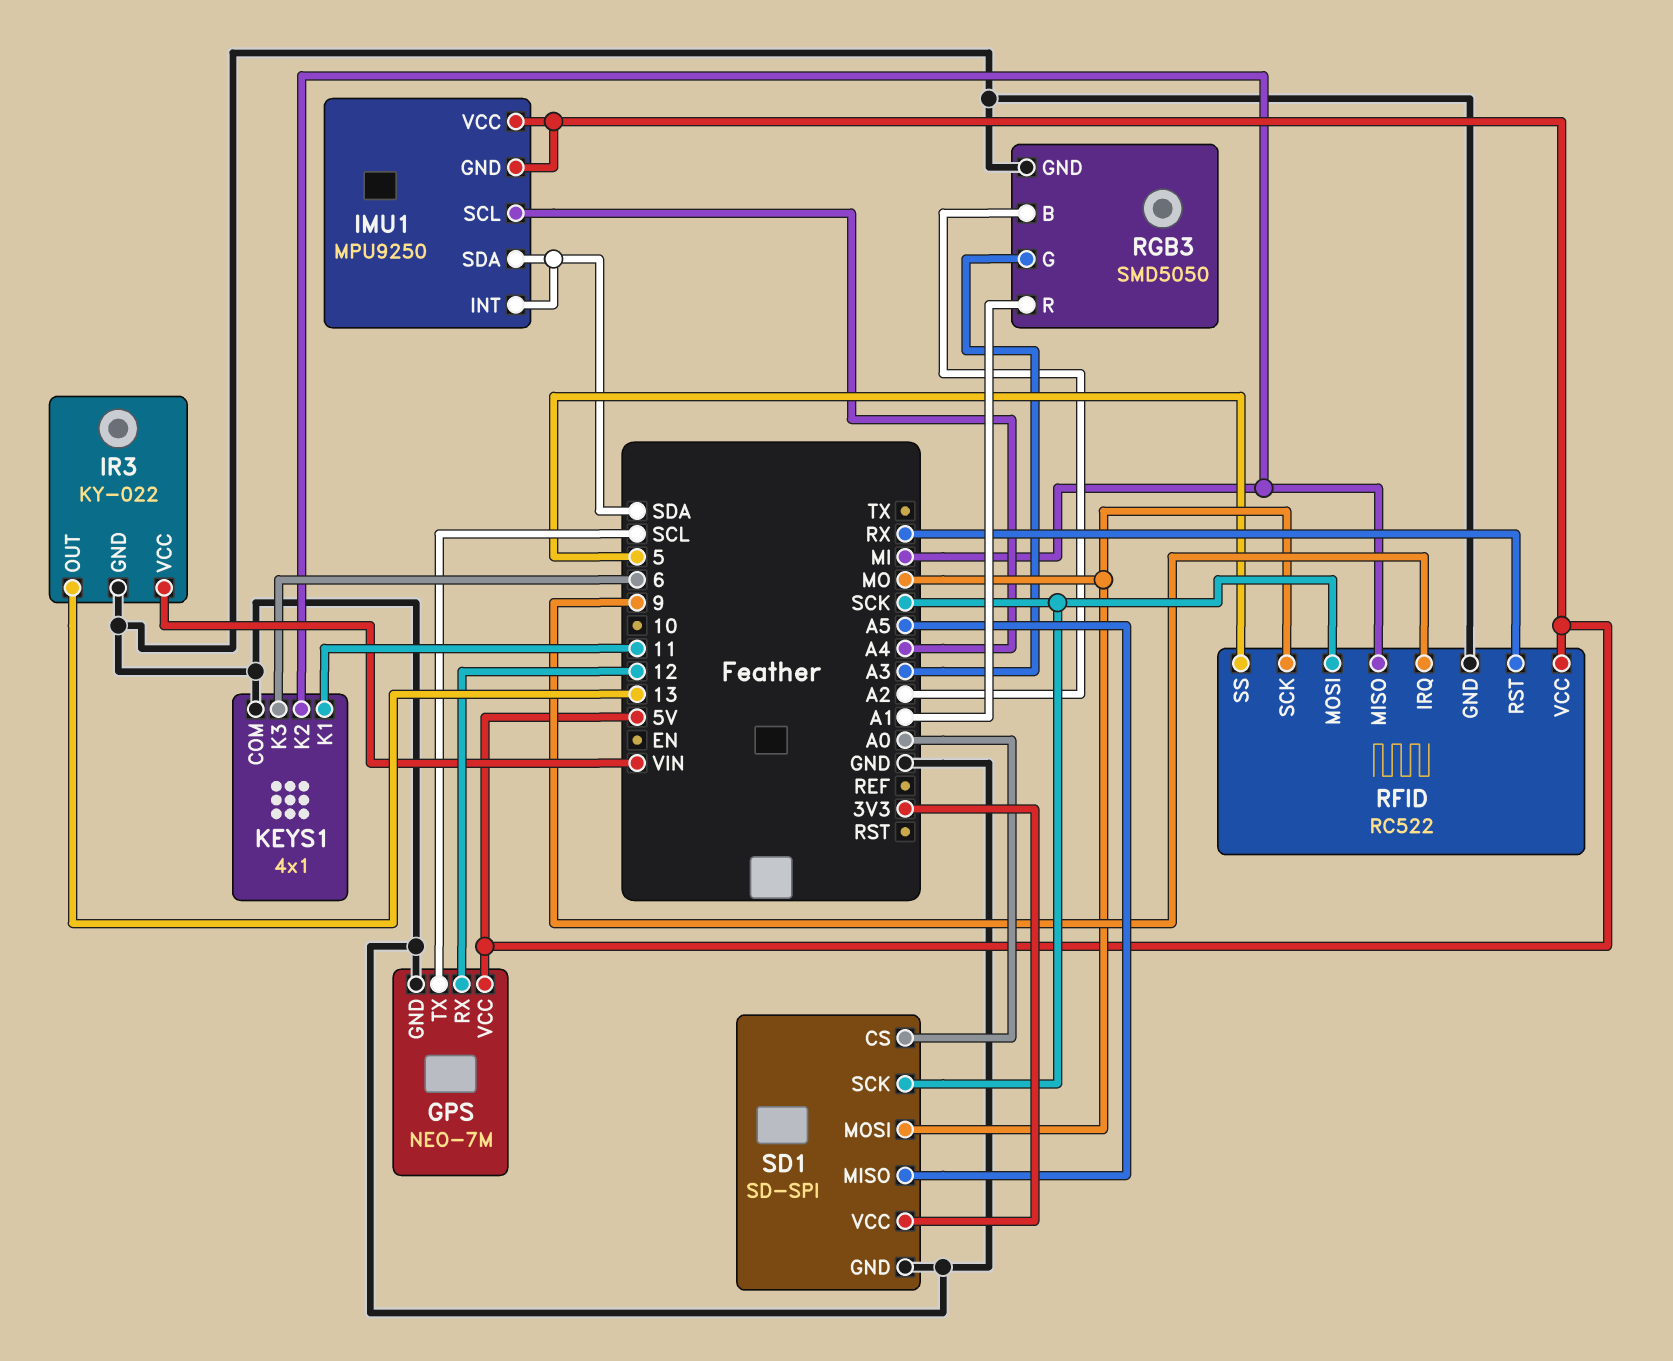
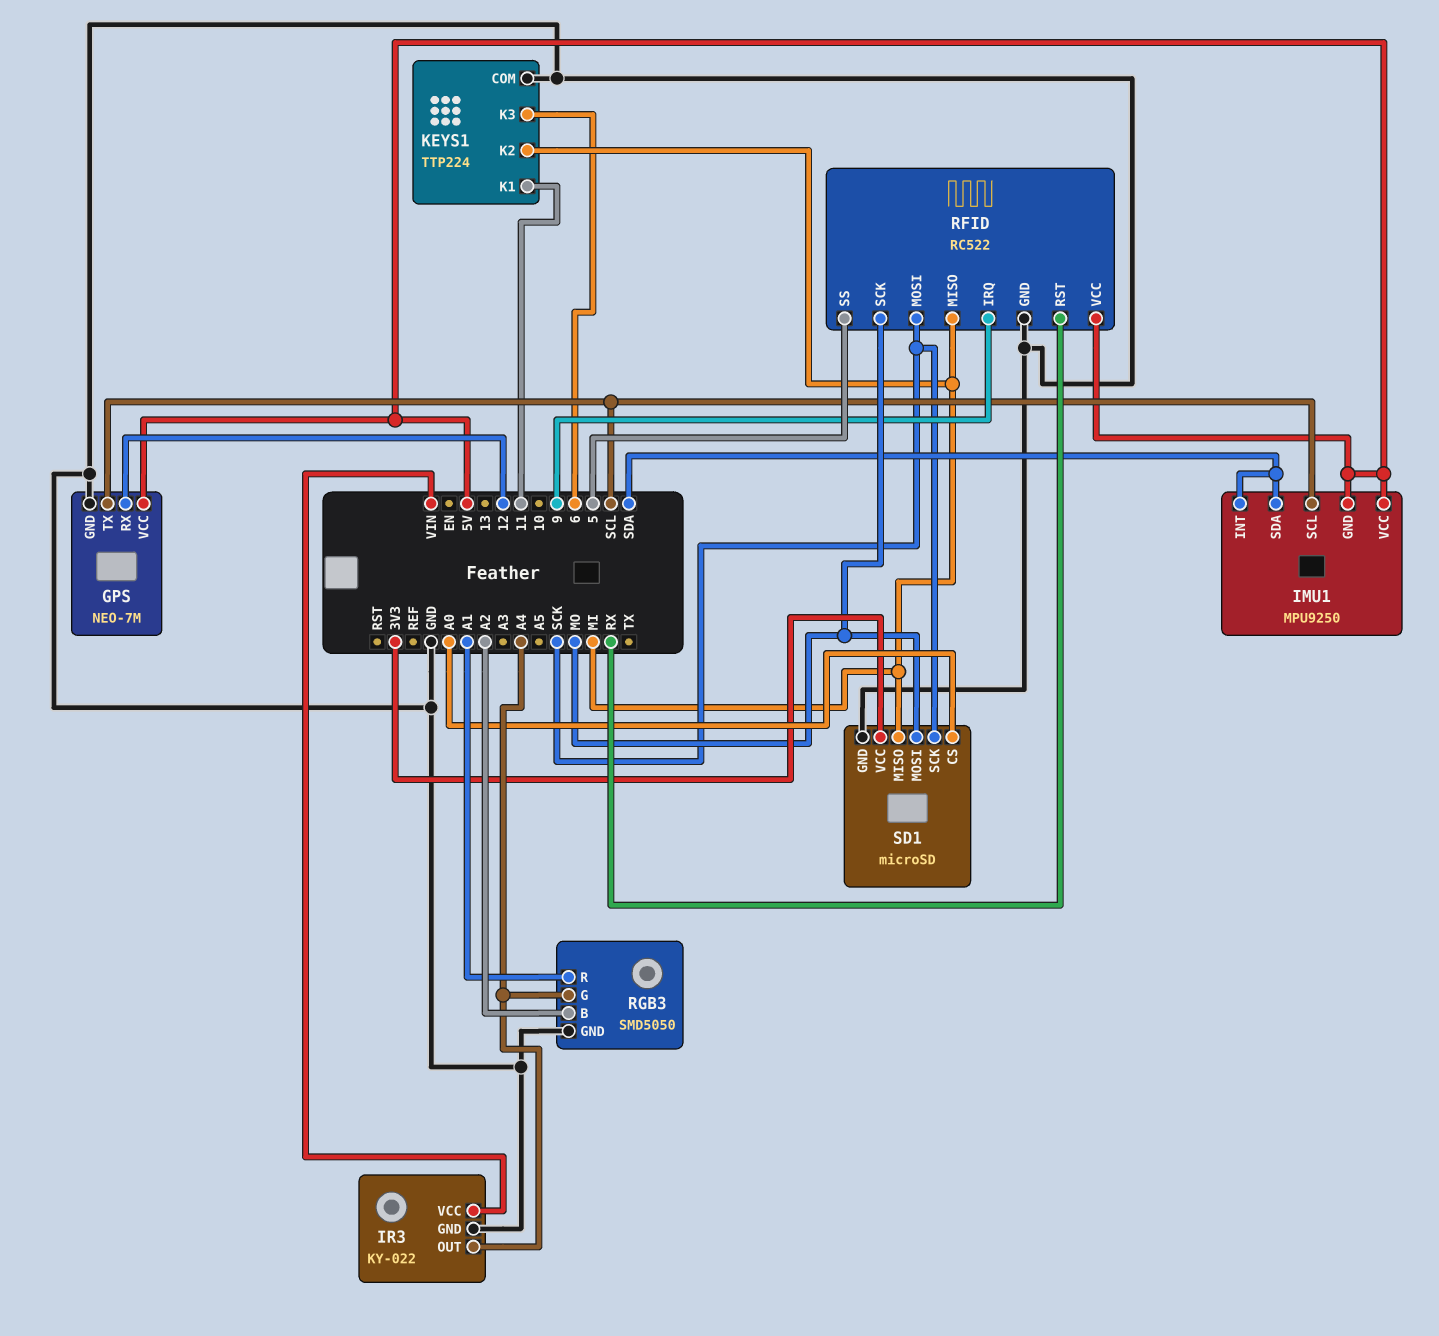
IMU1 pin SCL: A4 -> SCL
IR3 pin OUT: 13 -> A4
KEYS1: 4x1 -> TTP224
RGB3 pin G: A3 -> A4
SD1: SD-SPI -> microSD
SD1 pin MISO: A5 -> MI

